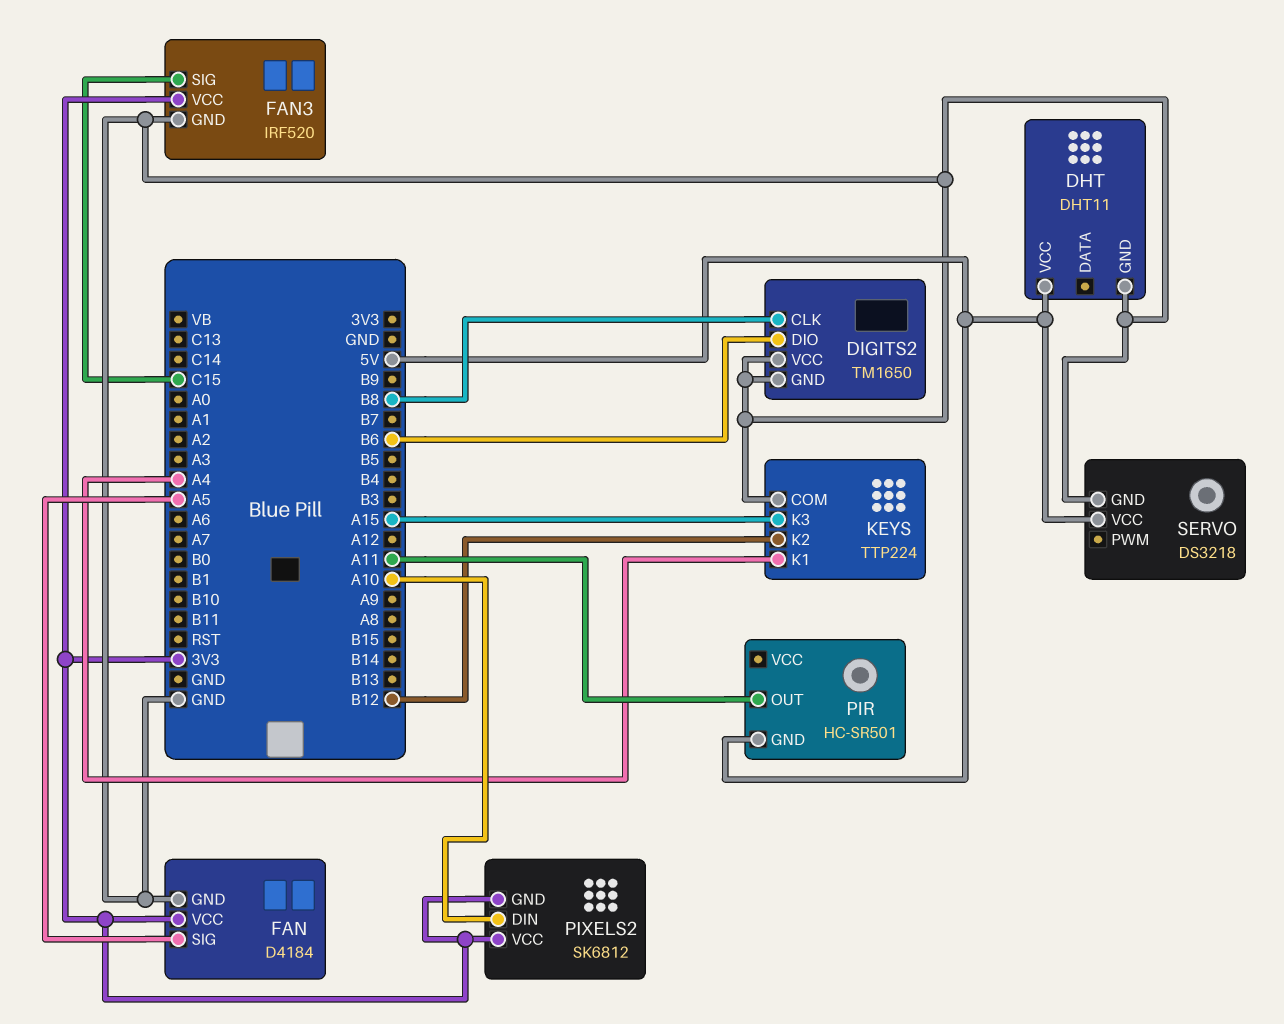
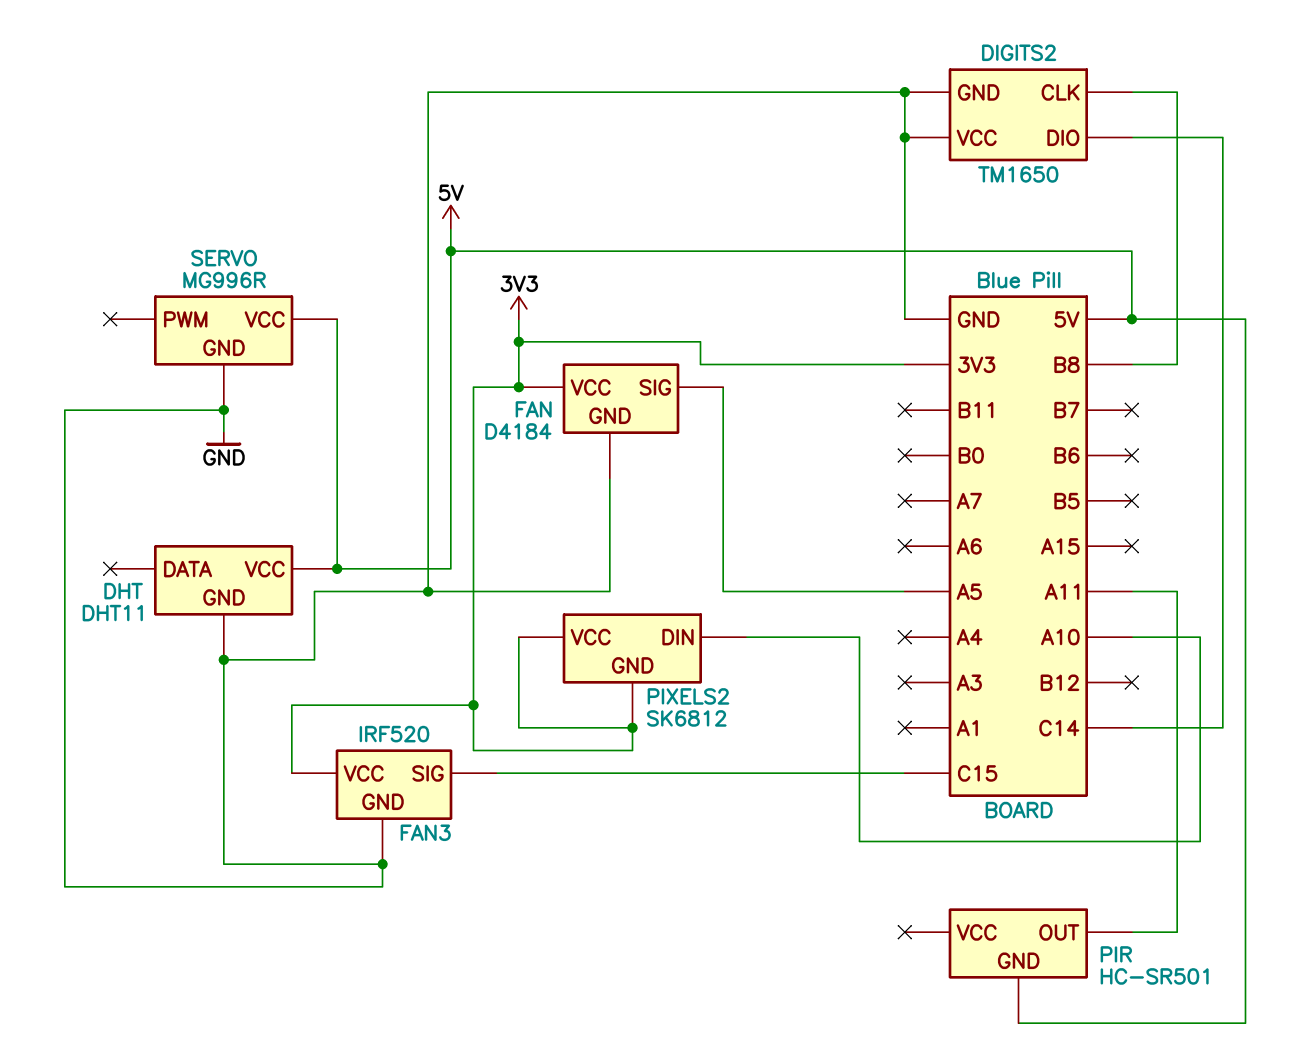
DIGITS2 pin DIO: B6 -> C14
KEYS: TTP224 -> none
KEYS pin COM: GND -> none
KEYS pin K1: A4 -> none
KEYS pin K2: B12 -> none
KEYS pin K3: A15 -> none
SERVO: DS3218 -> MG996R

